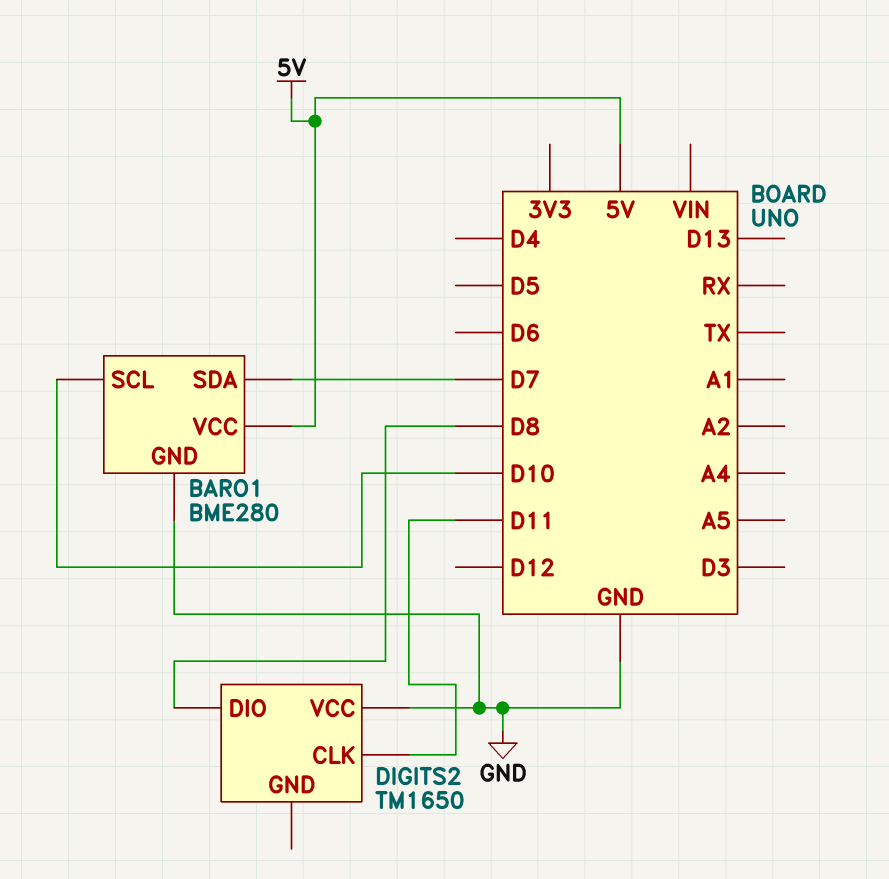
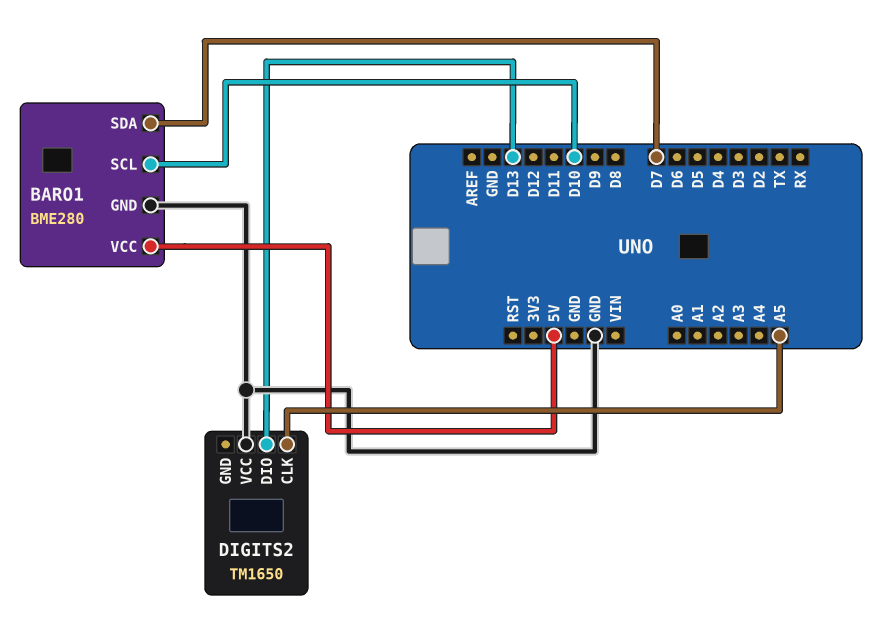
DIGITS2 pin CLK: D11 -> A5
DIGITS2 pin DIO: D8 -> D13

